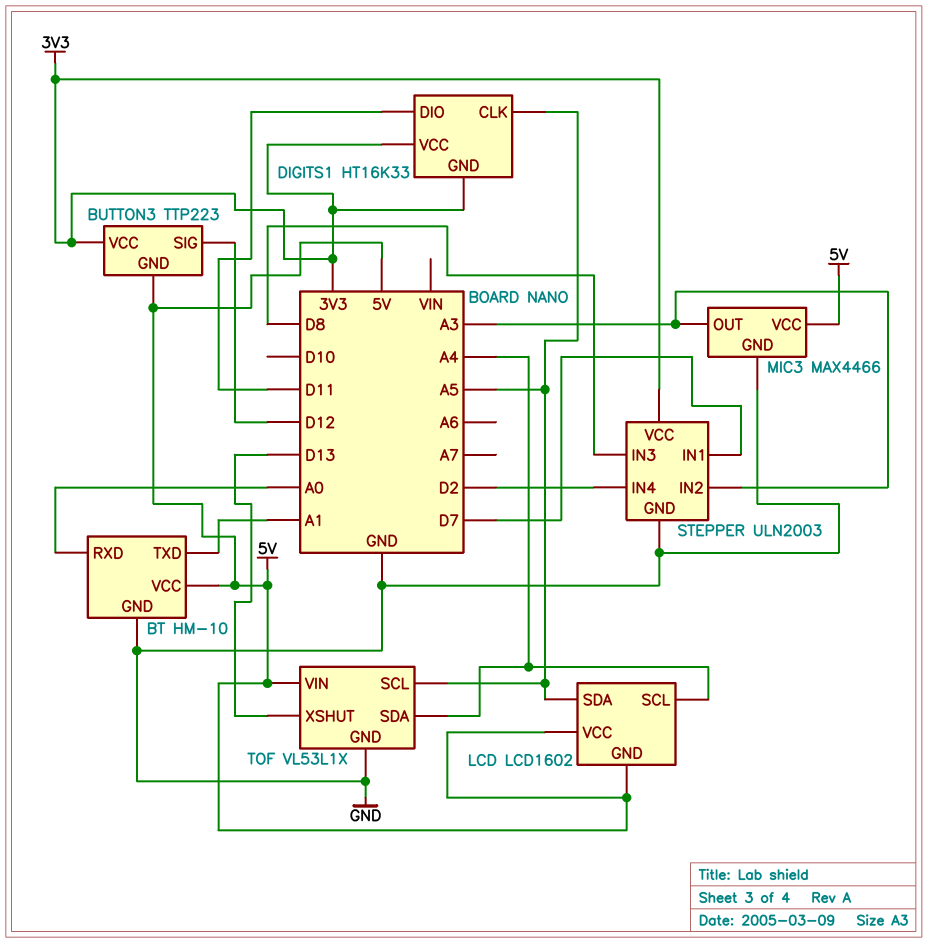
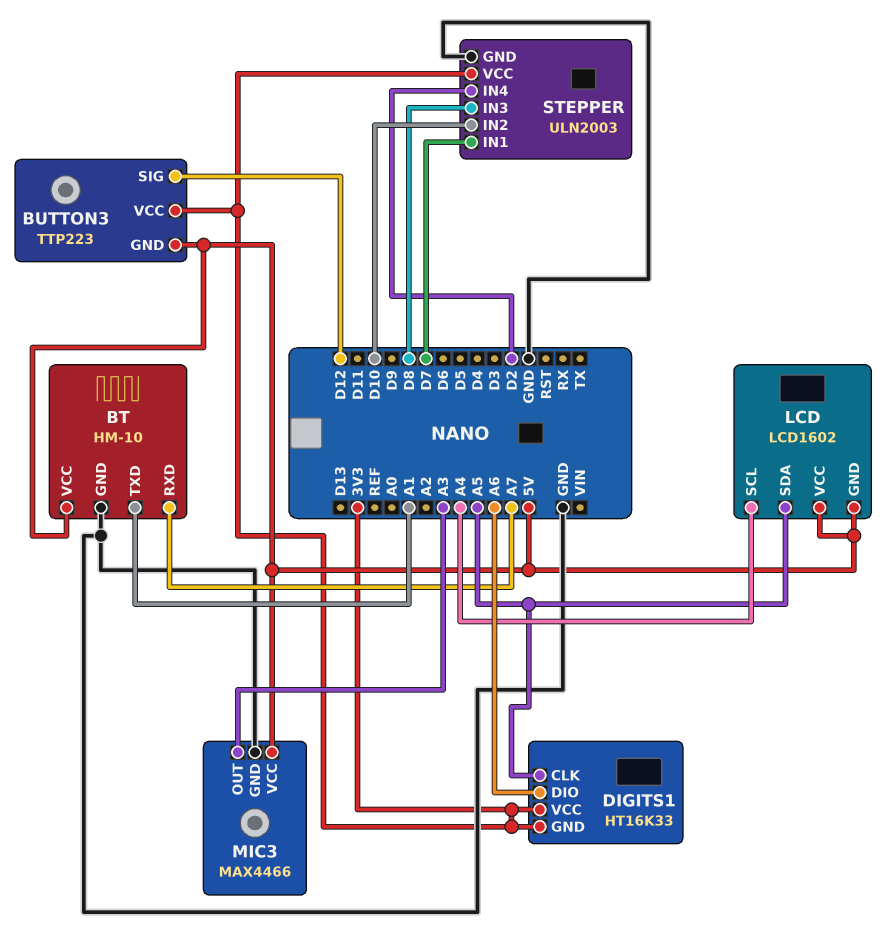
BT pin RXD: A0 -> A7
DIGITS1 pin DIO: D11 -> A6
STEPPER pin IN2: A3 -> D10
TOF: VL53L1X -> none
TOF pin GND: GND -> none
TOF pin SCL: A5 -> none
TOF pin SDA: A4 -> none
TOF pin VIN: 5V -> none
TOF pin XSHUT: D13 -> none

